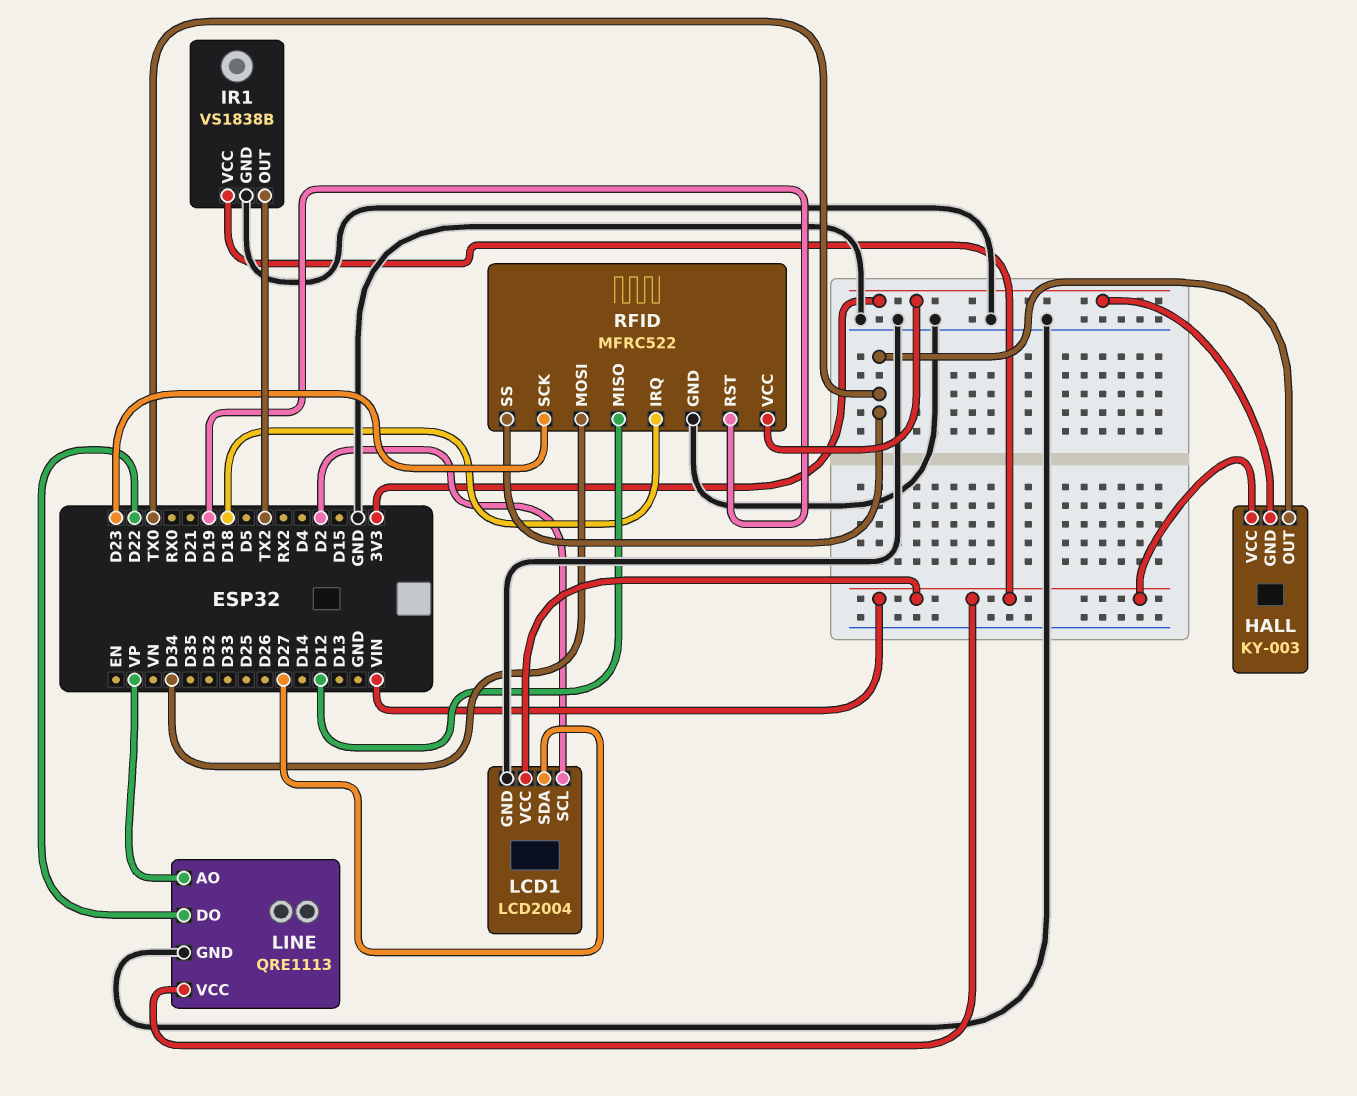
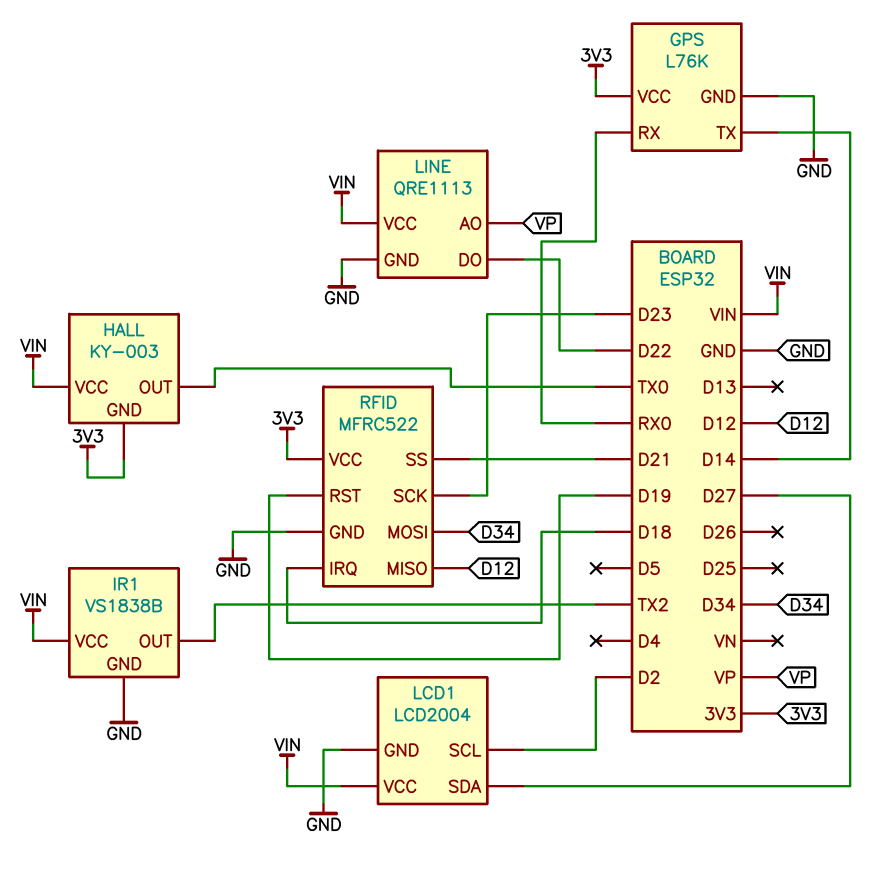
GPS: none -> L76K
GPS pin GND: none -> GND
GPS pin RX: none -> RX0
GPS pin TX: none -> D14
GPS pin VCC: none -> 3V3
RFID pin SS: TX0 -> D21

